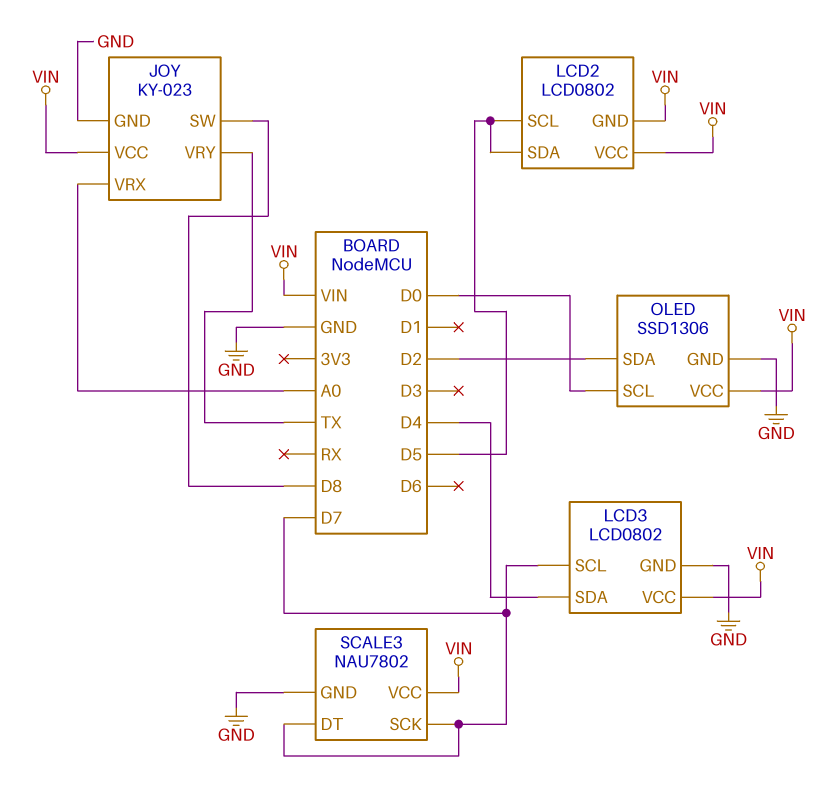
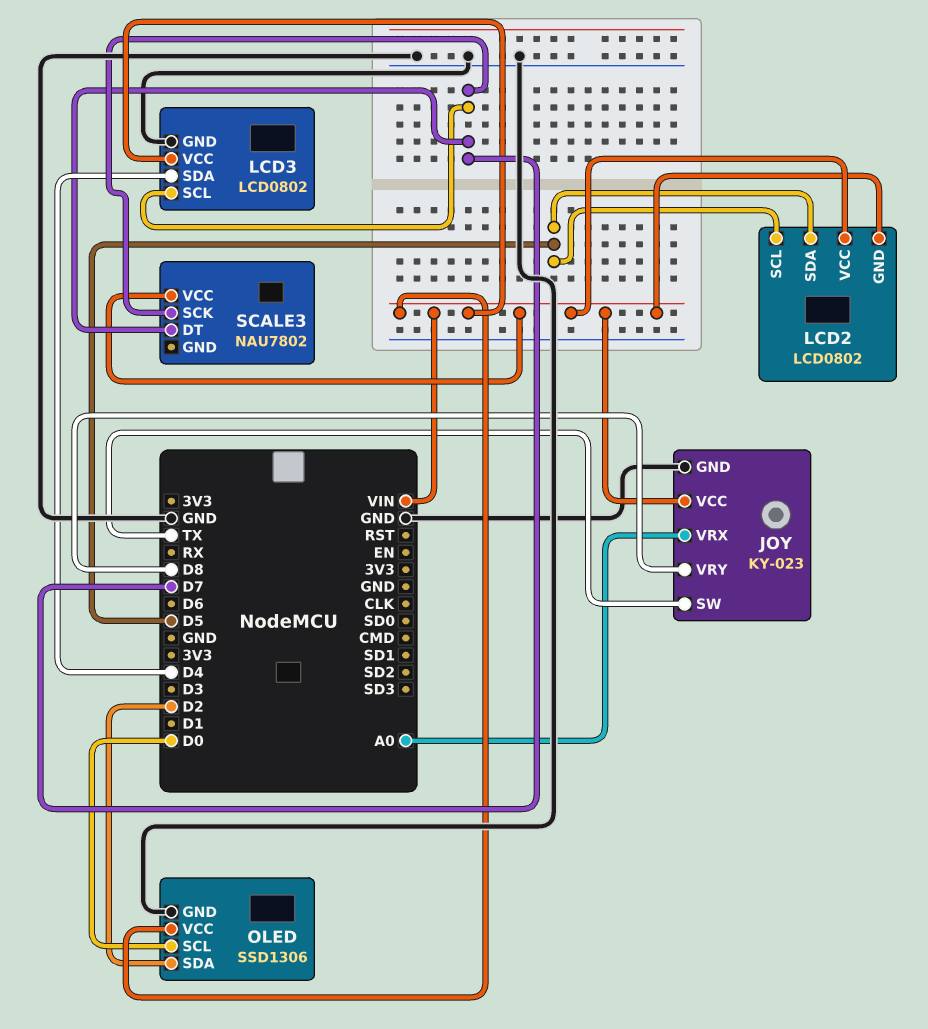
JOY pin SW: D8 -> TX
JOY pin VRY: TX -> D8
SCALE3 pin GND: GND -> none

